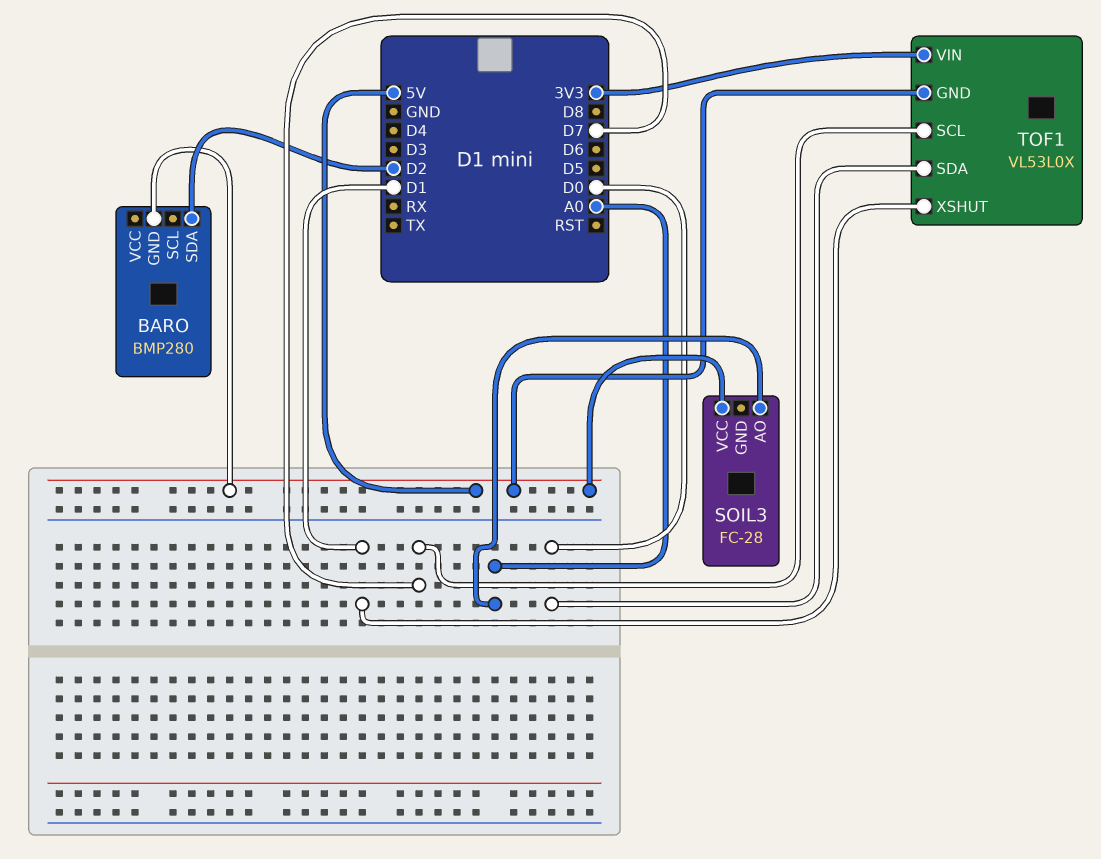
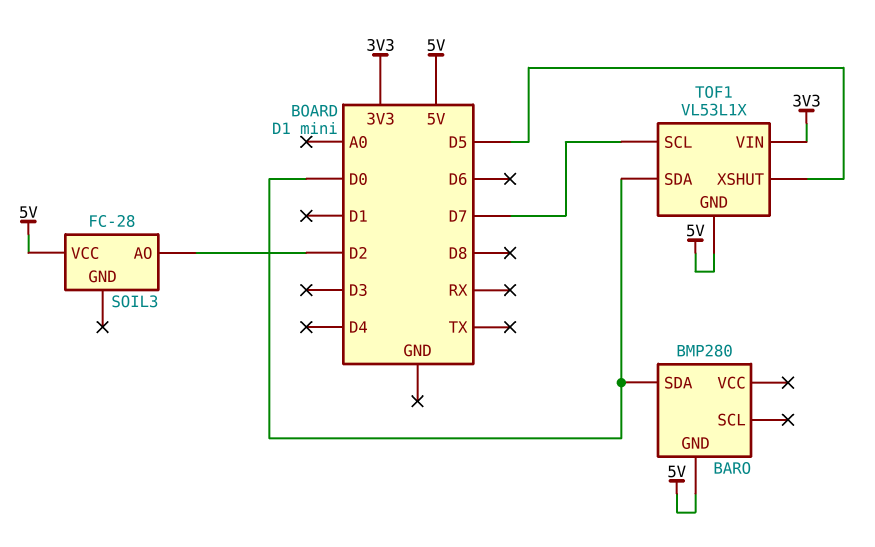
BARO pin SDA: D2 -> D0
SOIL3 pin AO: A0 -> D2
TOF1: VL53L0X -> VL53L1X
TOF1 pin XSHUT: D1 -> D5

